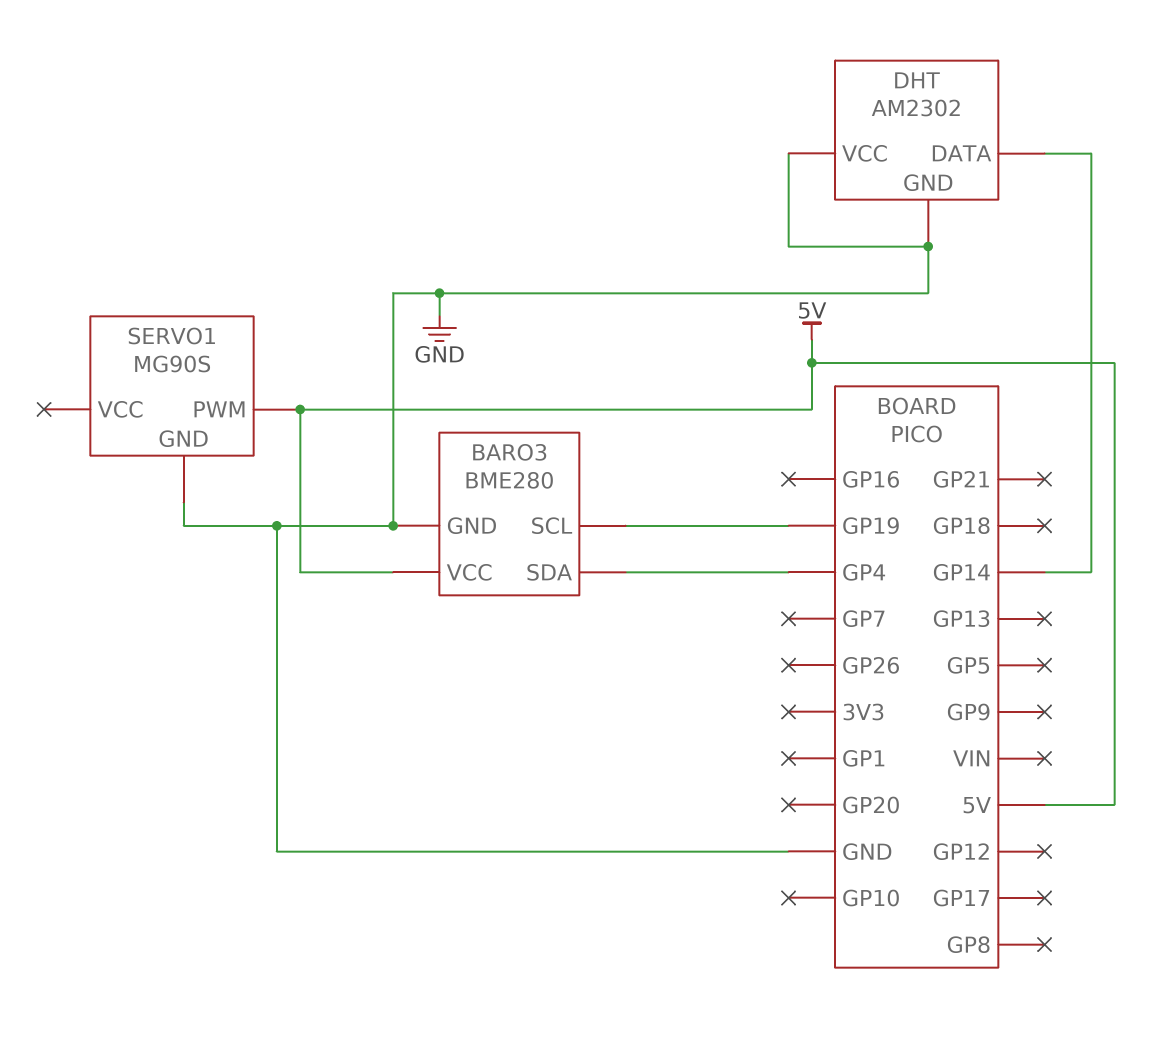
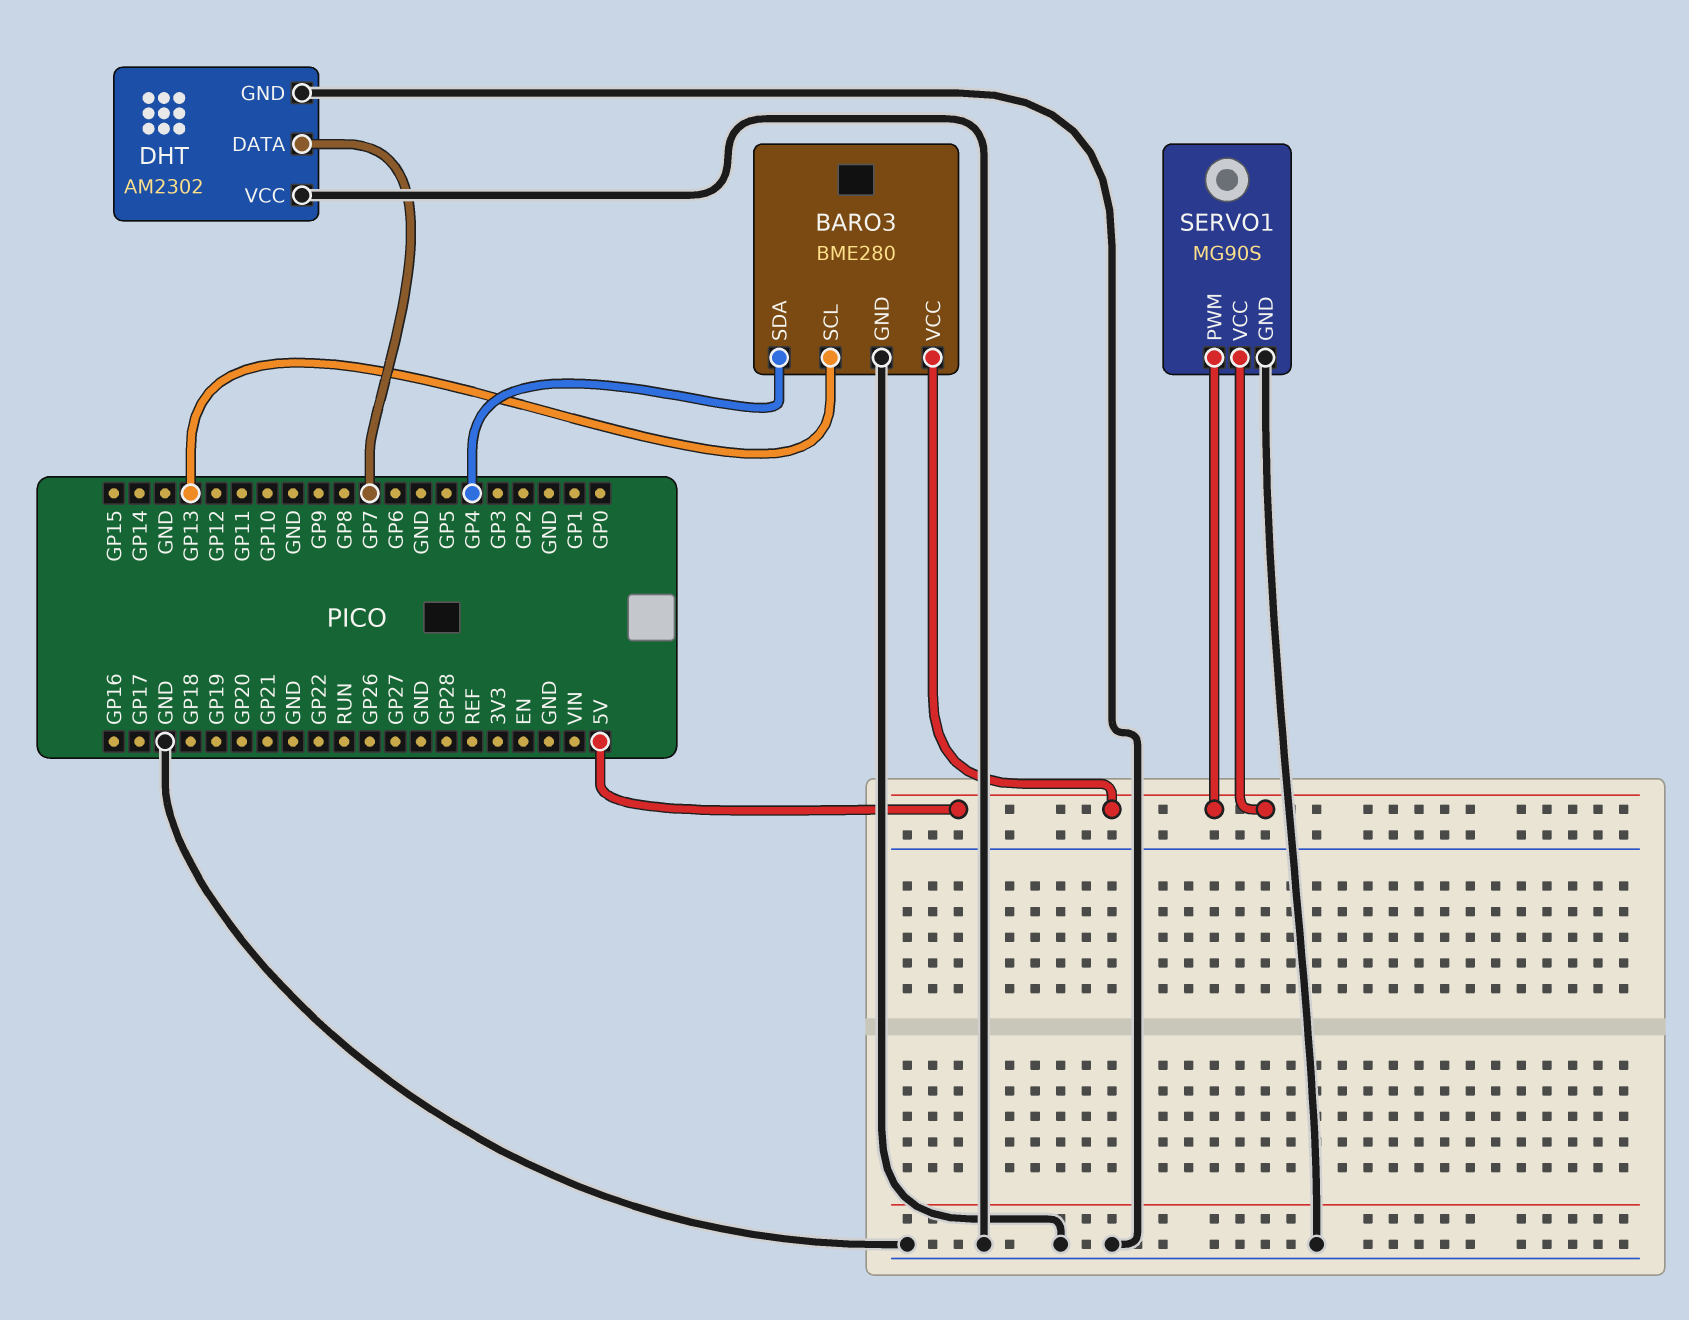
BARO3 pin SCL: GP19 -> GP13
DHT pin DATA: GP14 -> GP7
SERVO1 pin VCC: none -> 5V

